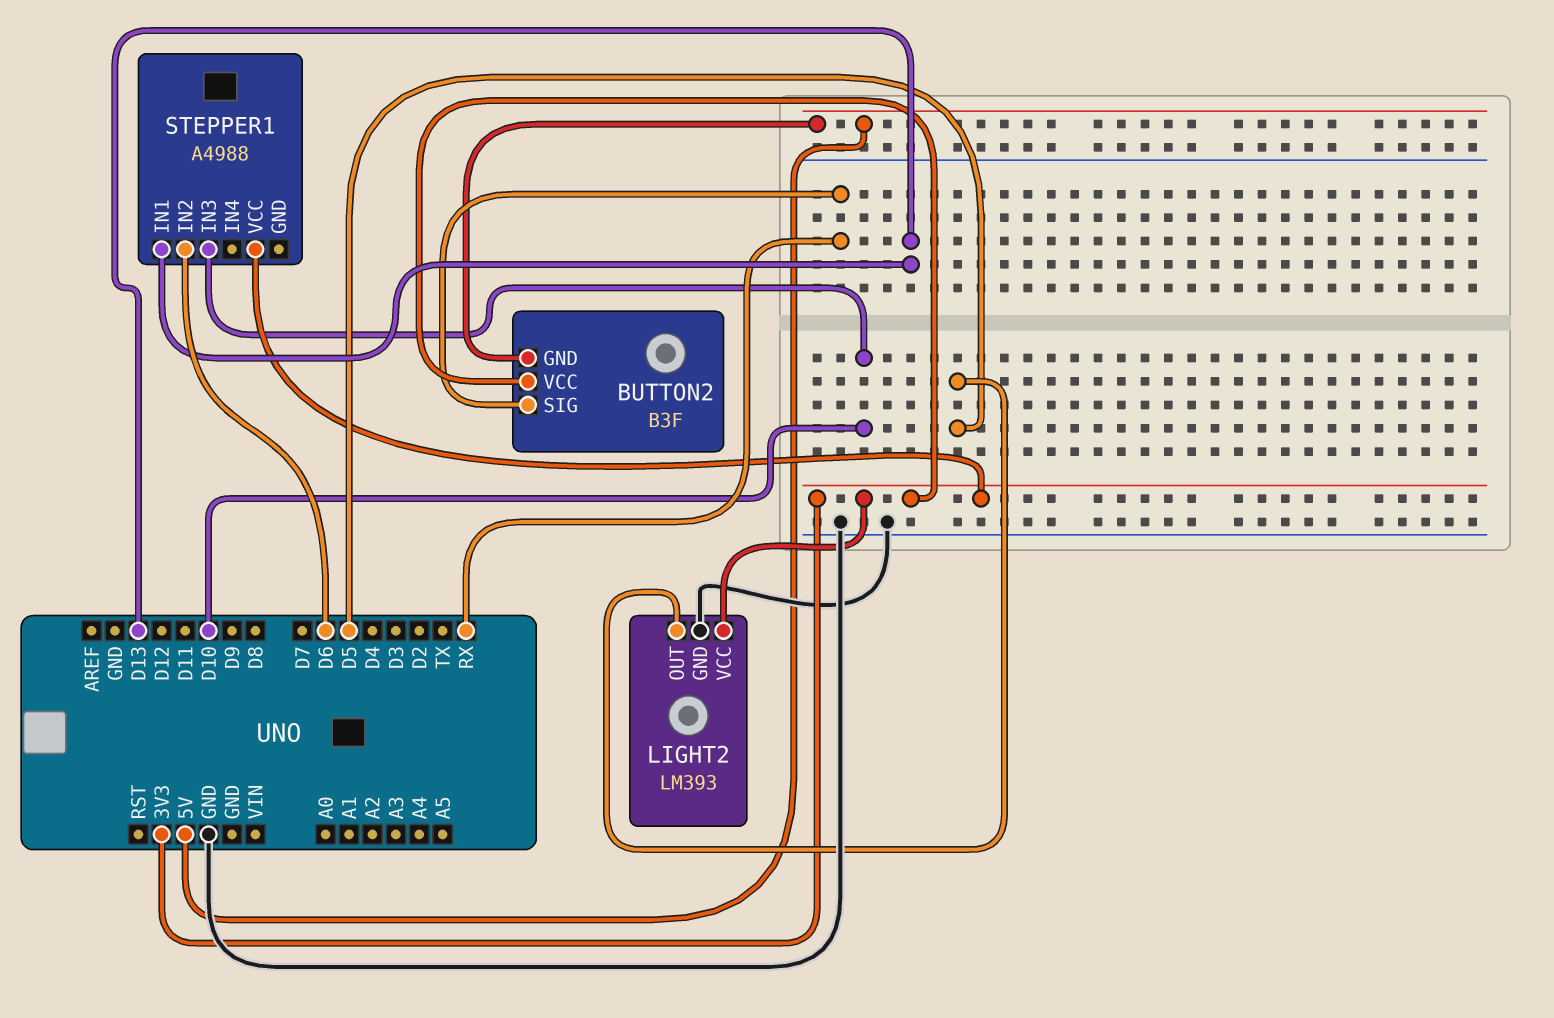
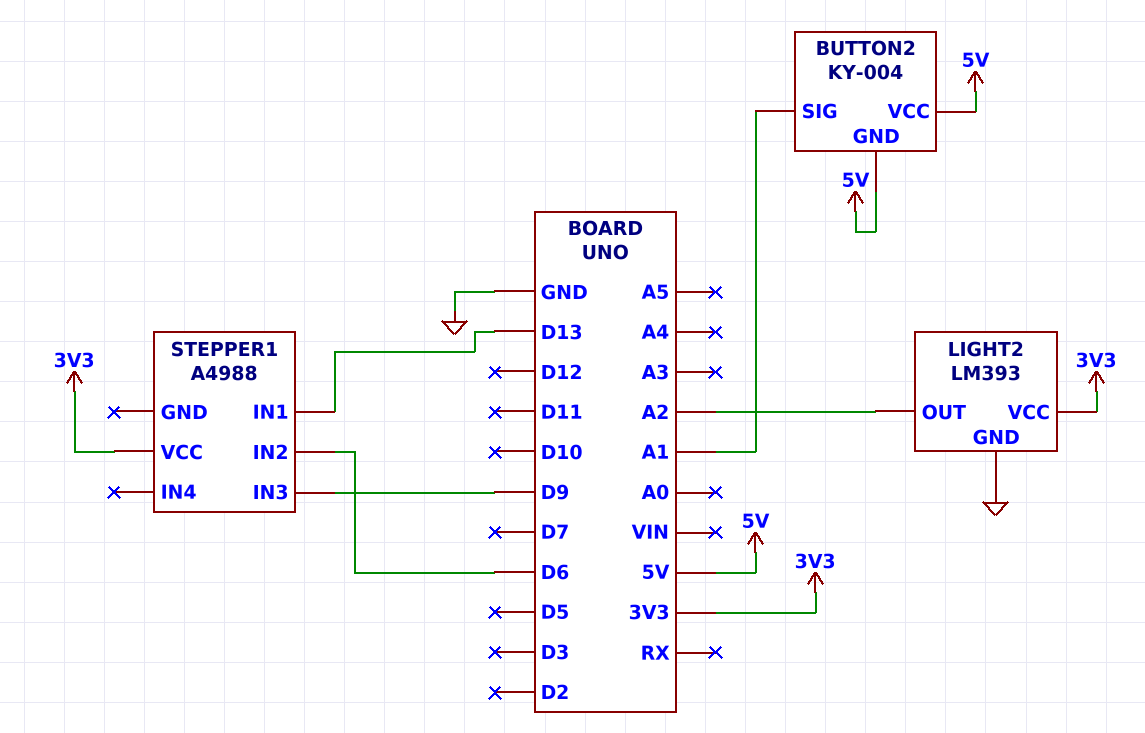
BUTTON2: B3F -> KY-004
BUTTON2 pin SIG: RX -> A1
BUTTON2 pin VCC: 3V3 -> 5V
LIGHT2 pin OUT: D5 -> A2
STEPPER1 pin IN3: D10 -> D9

